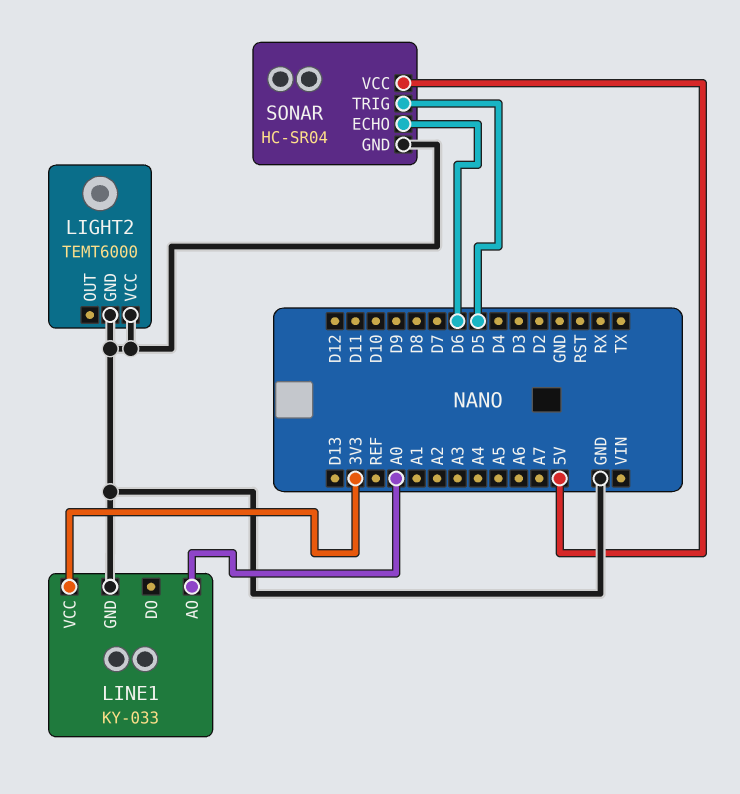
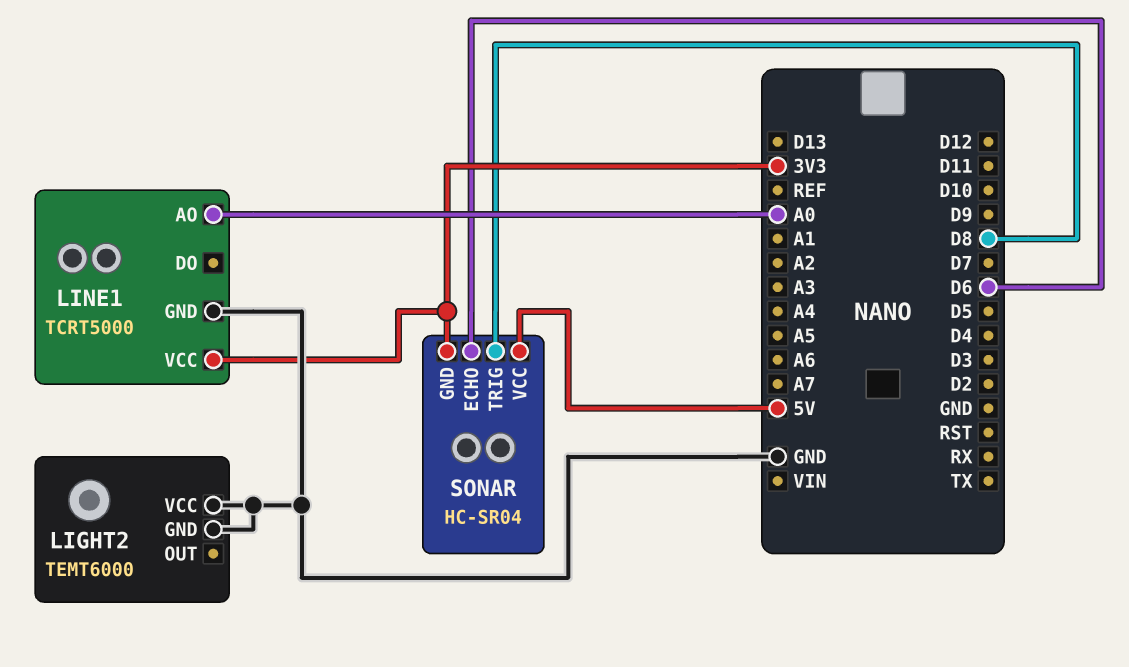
LINE1: KY-033 -> TCRT5000
SONAR pin GND: GND -> 3V3
SONAR pin TRIG: D5 -> D8

